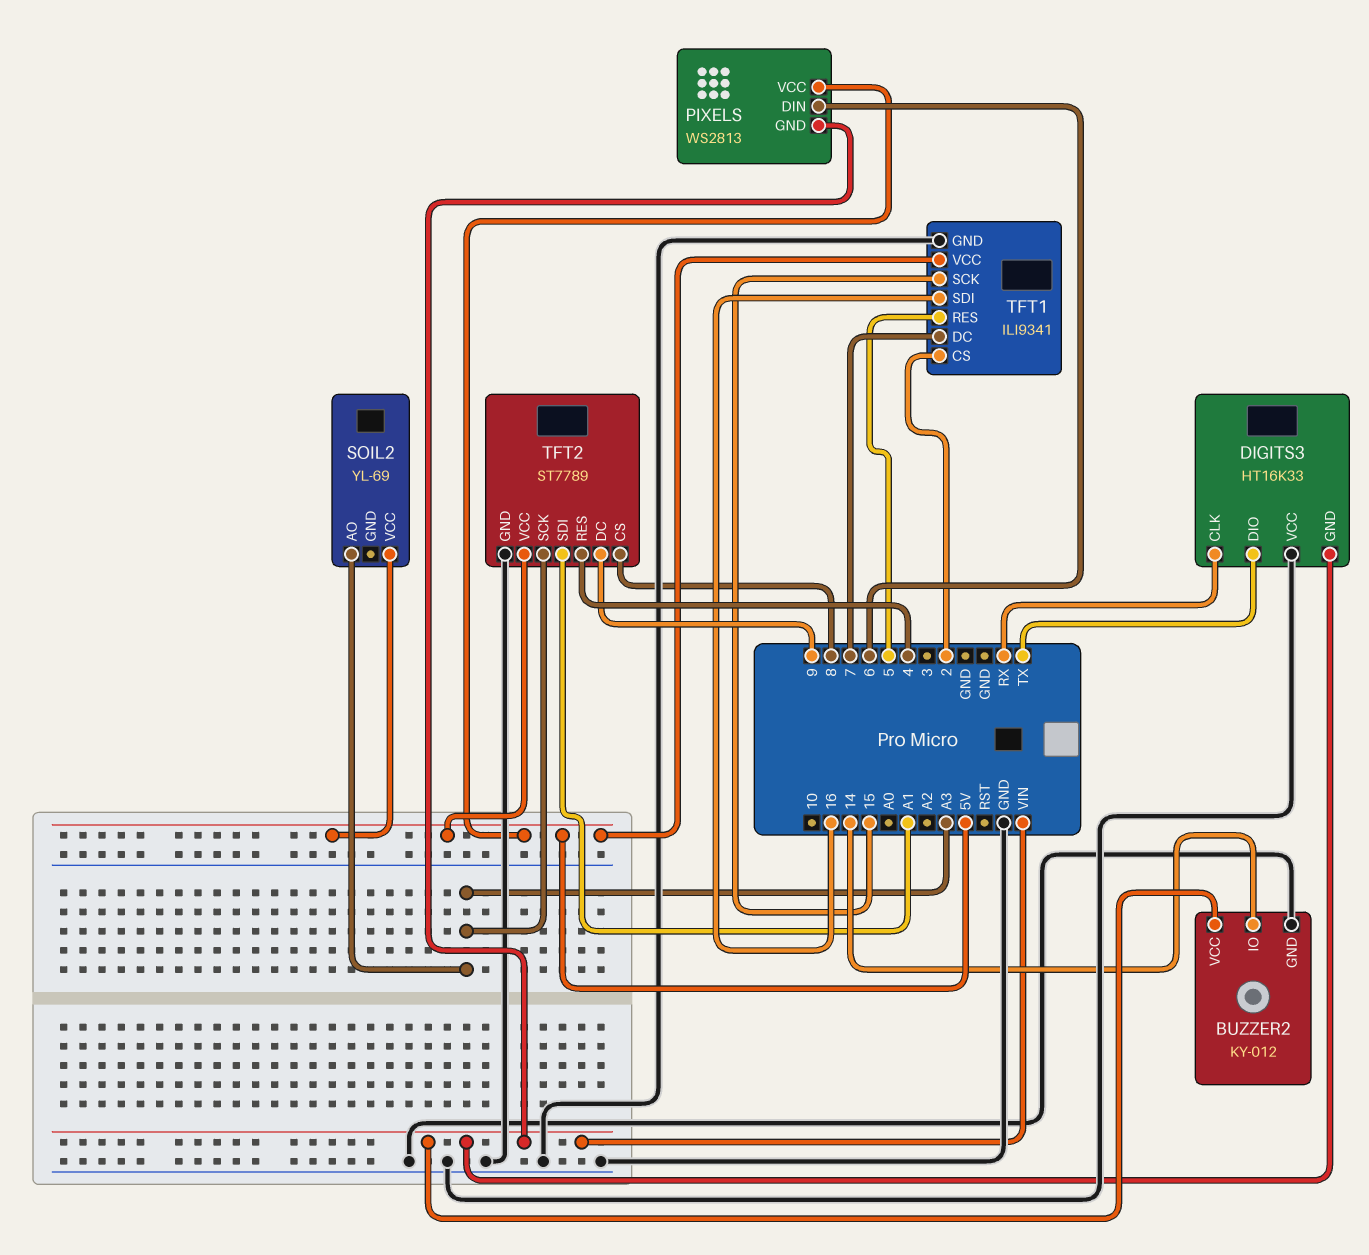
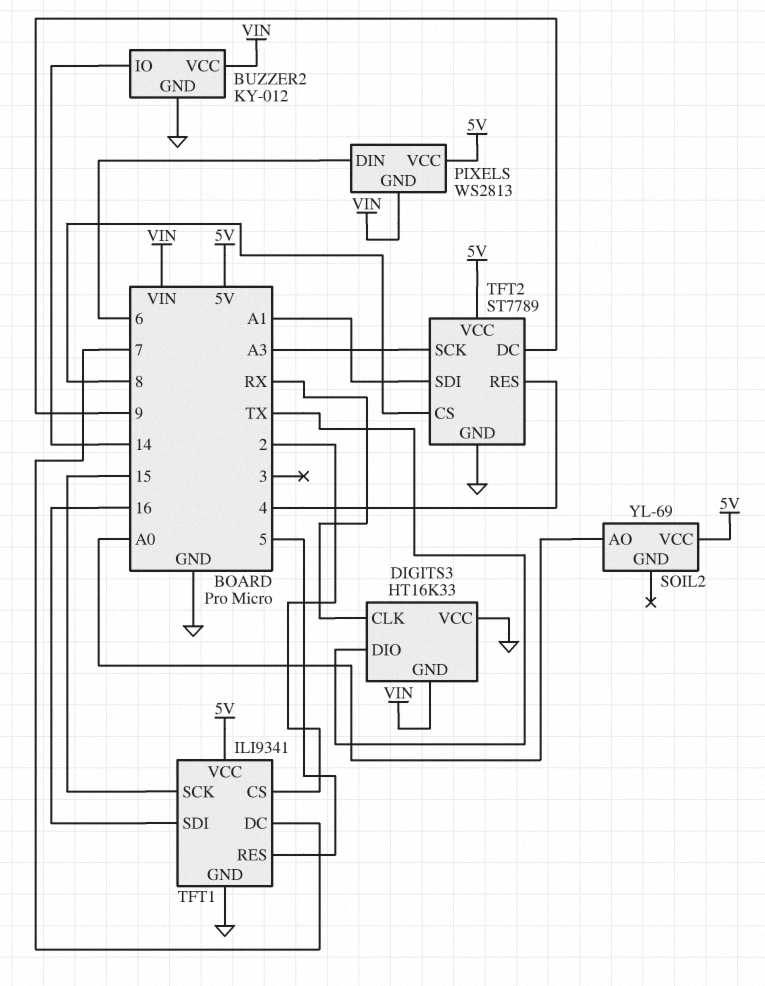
SOIL2 pin AO: A3 -> A0

